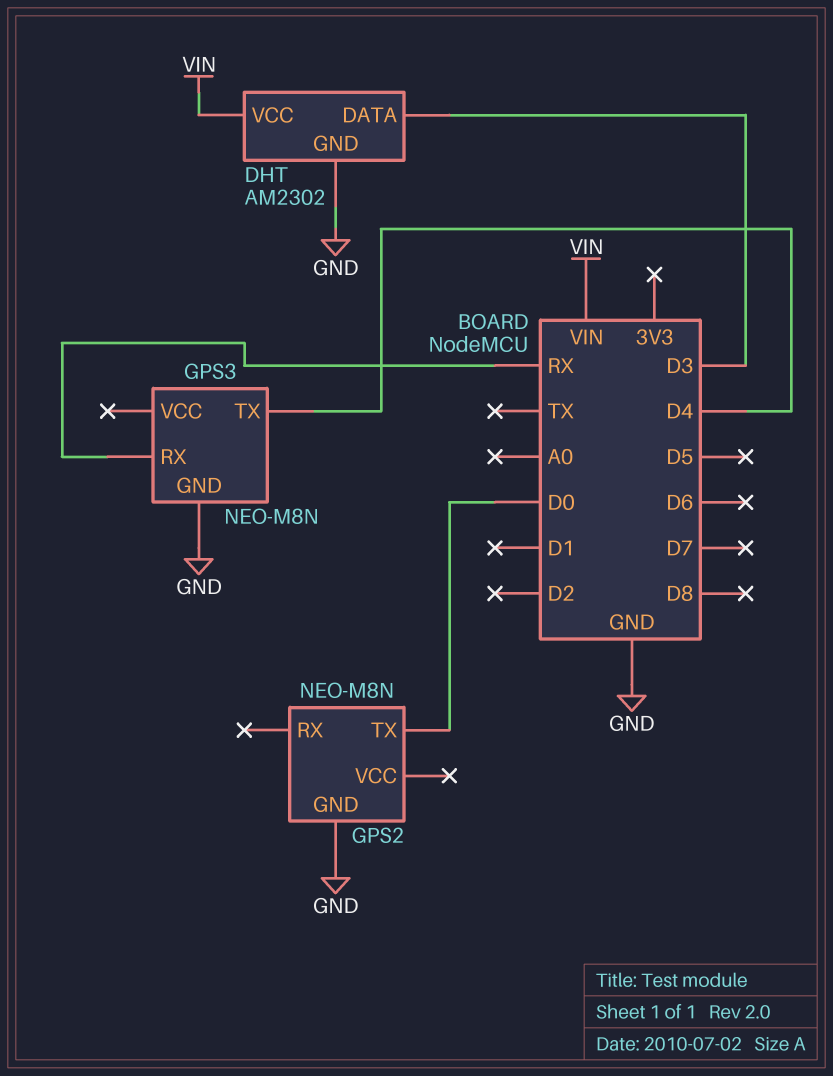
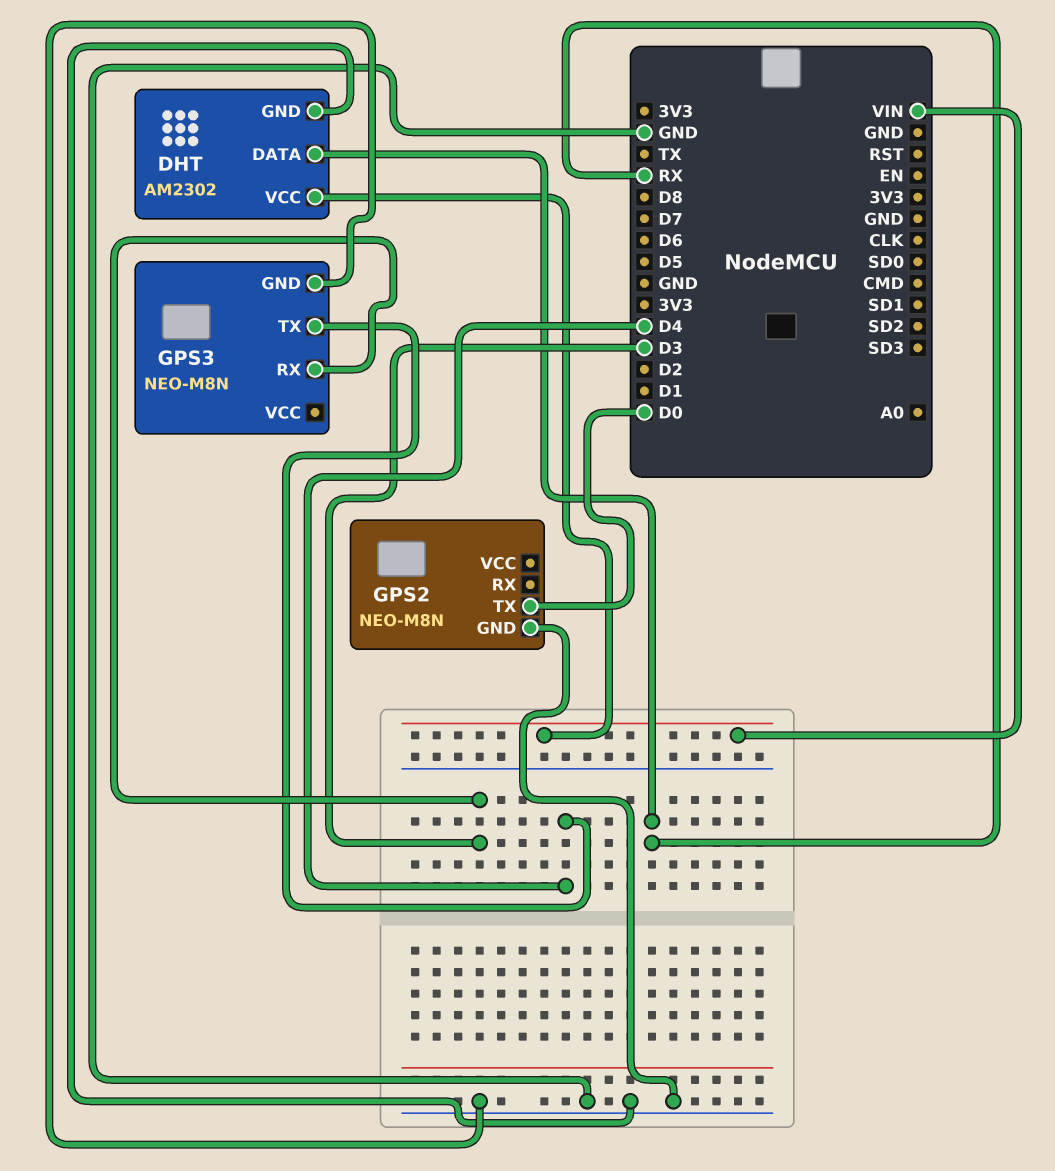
DHT pin DATA: D3 -> RX
GPS3 pin RX: RX -> D3

